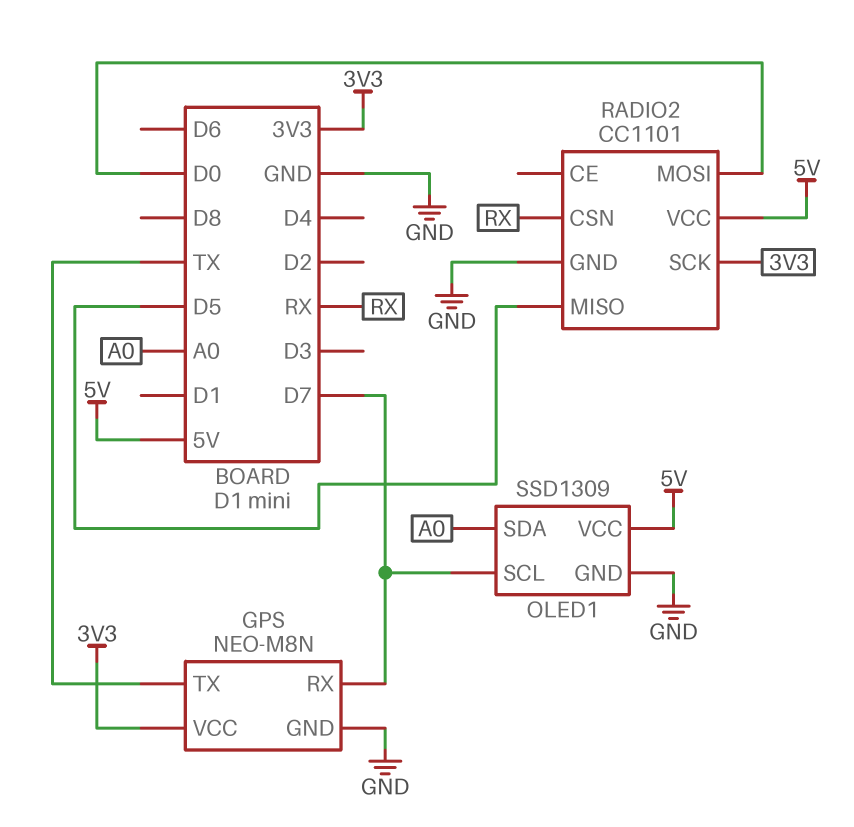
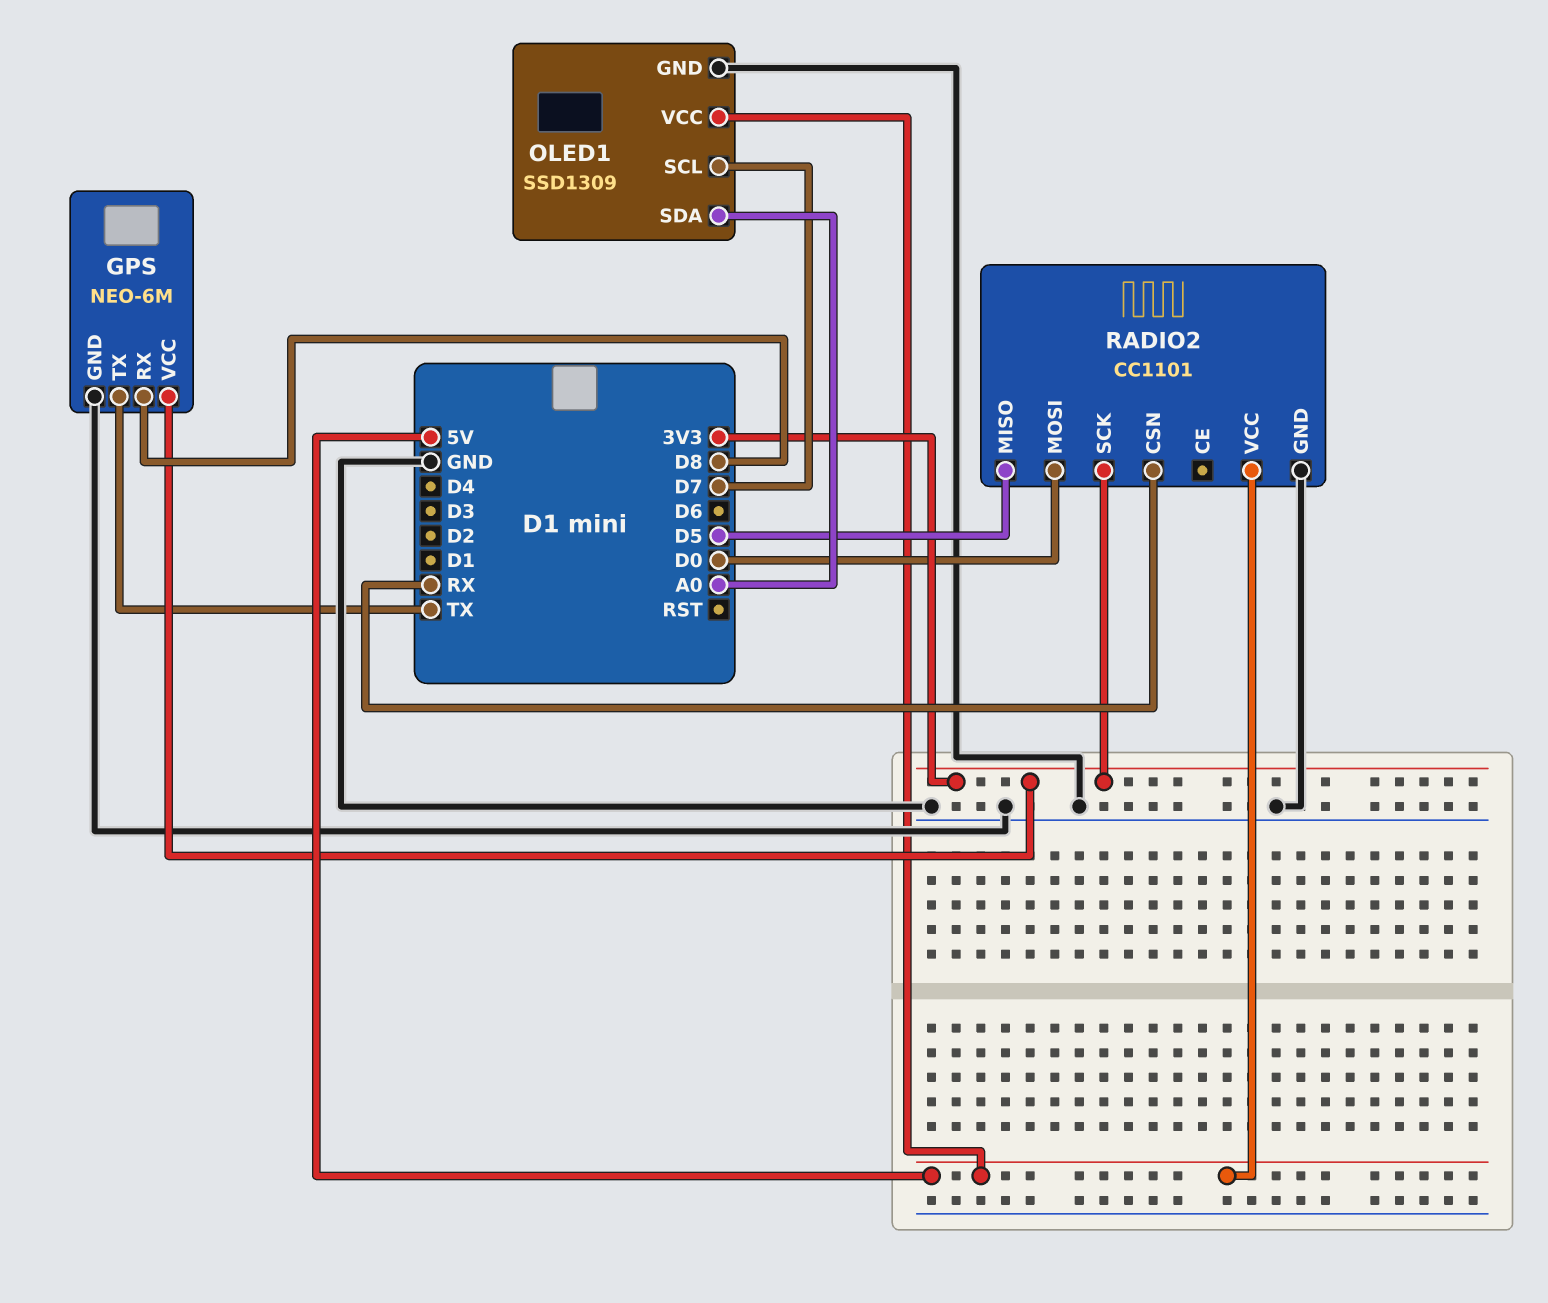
GPS: NEO-M8N -> NEO-6M
GPS pin RX: D7 -> D8

